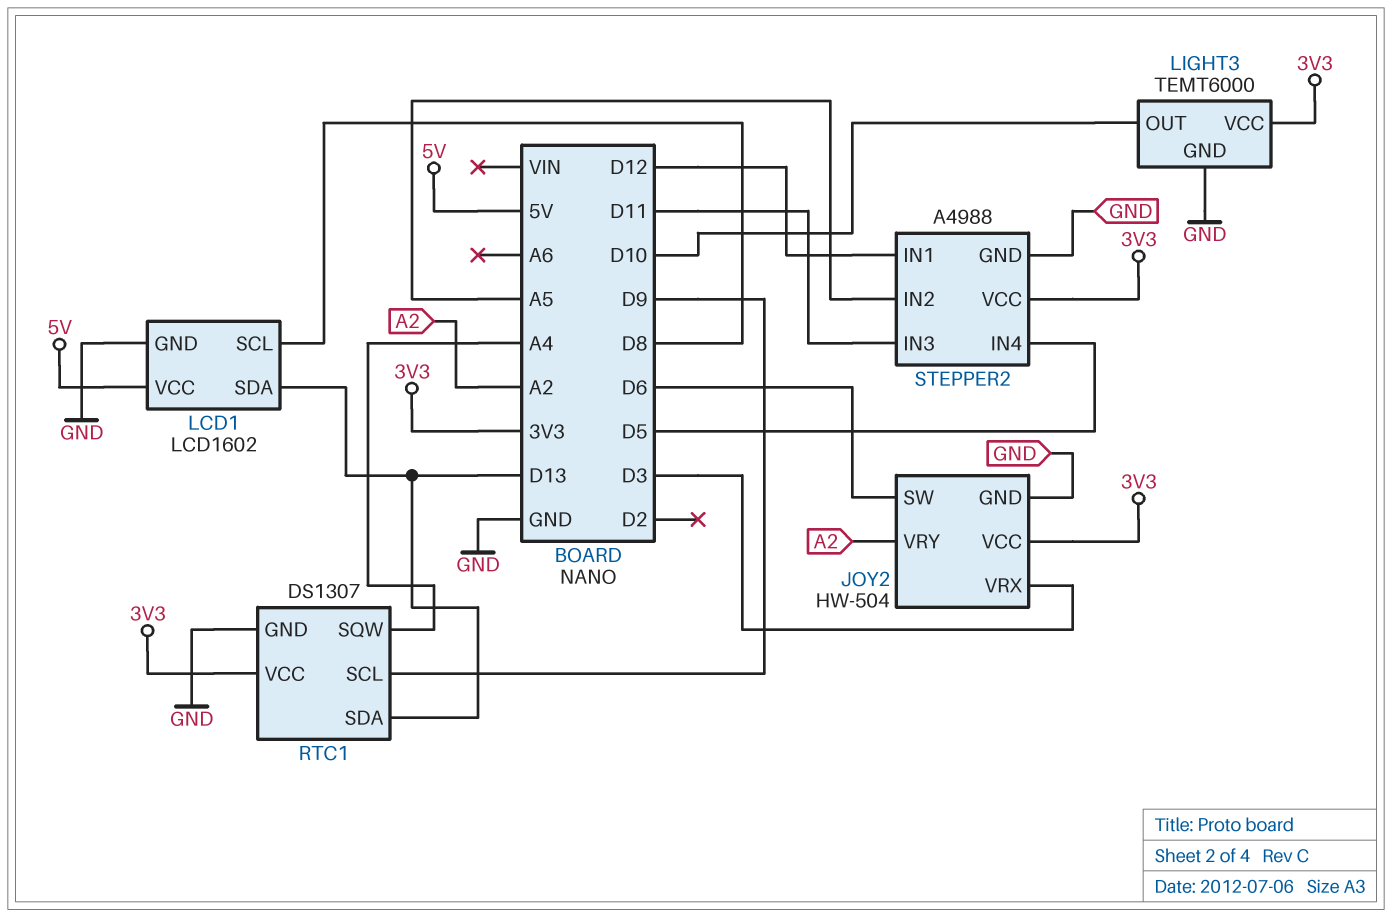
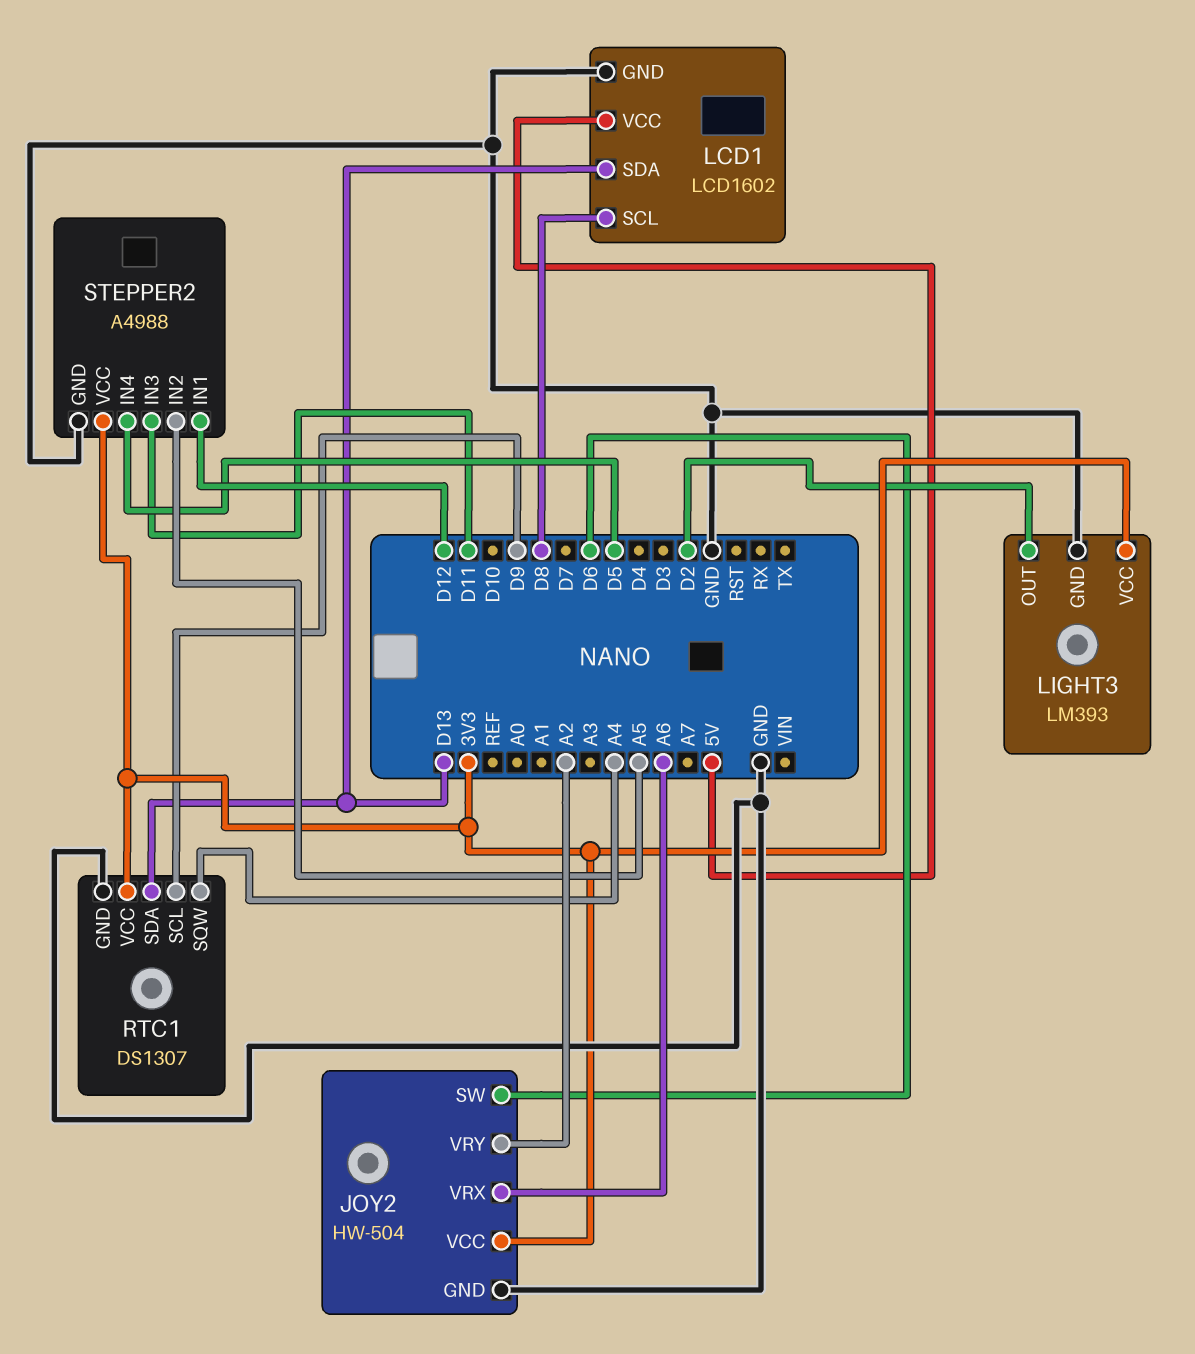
JOY2 pin VRX: D3 -> A6
LIGHT3: TEMT6000 -> LM393
LIGHT3 pin OUT: D10 -> D2

